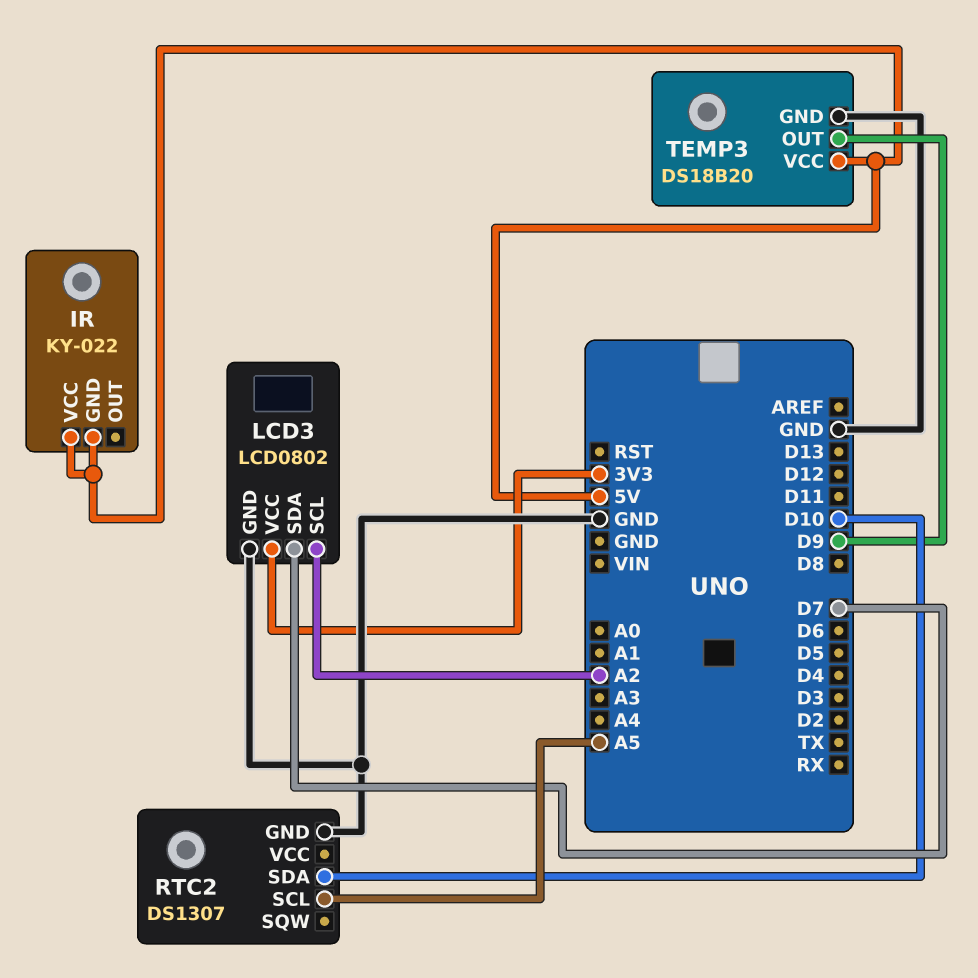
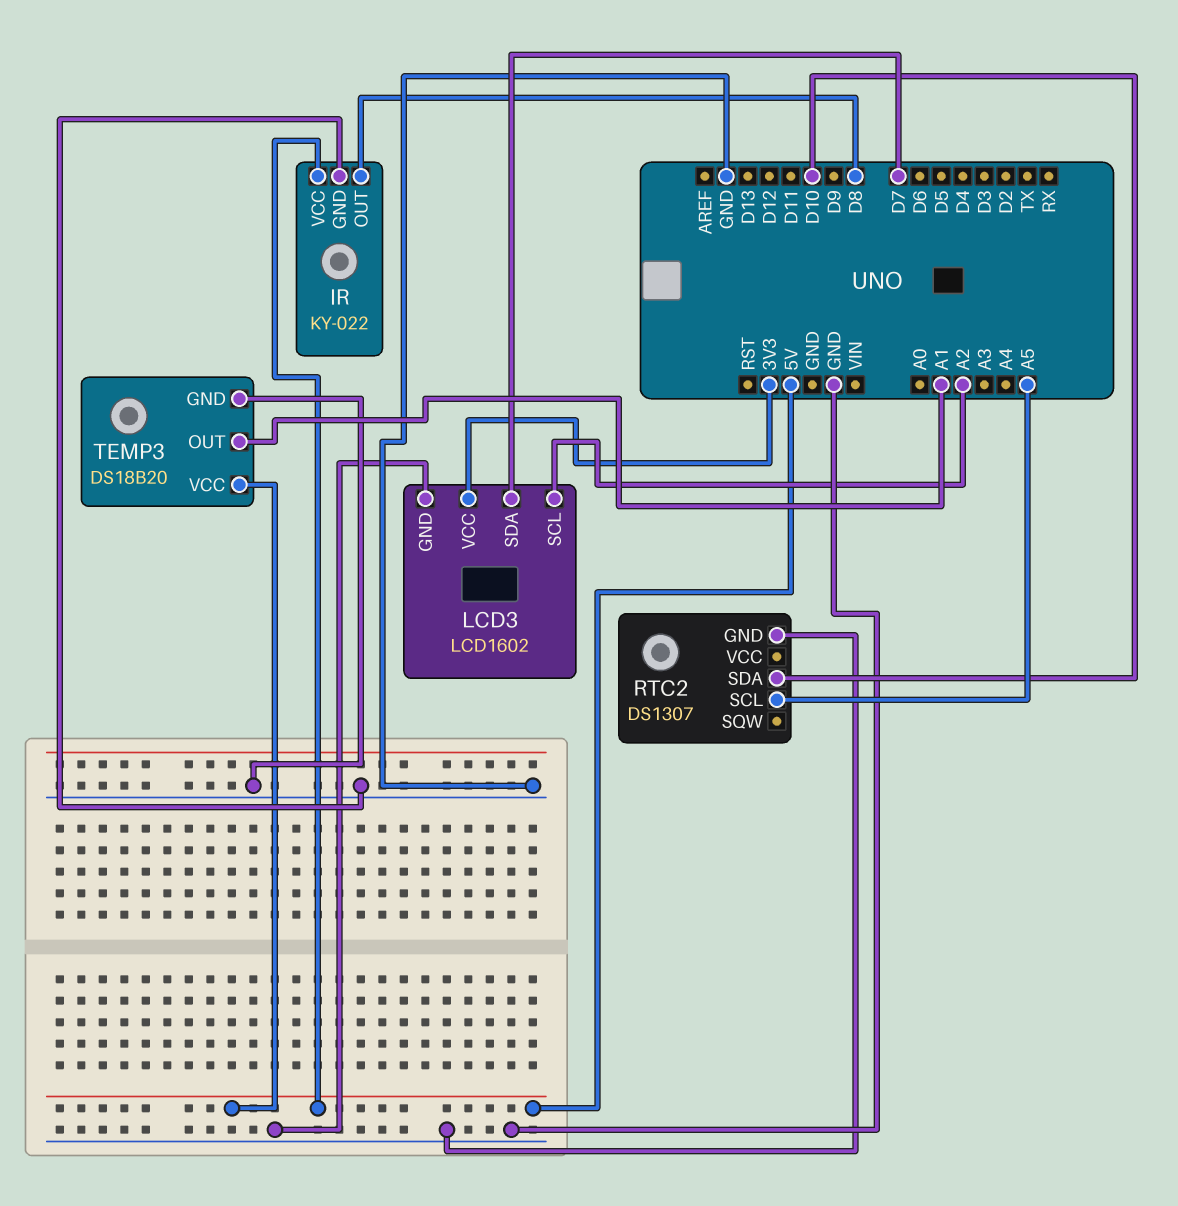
IR pin GND: 5V -> GND
IR pin OUT: none -> D8
LCD3: LCD0802 -> LCD1602
TEMP3 pin OUT: D9 -> A1

